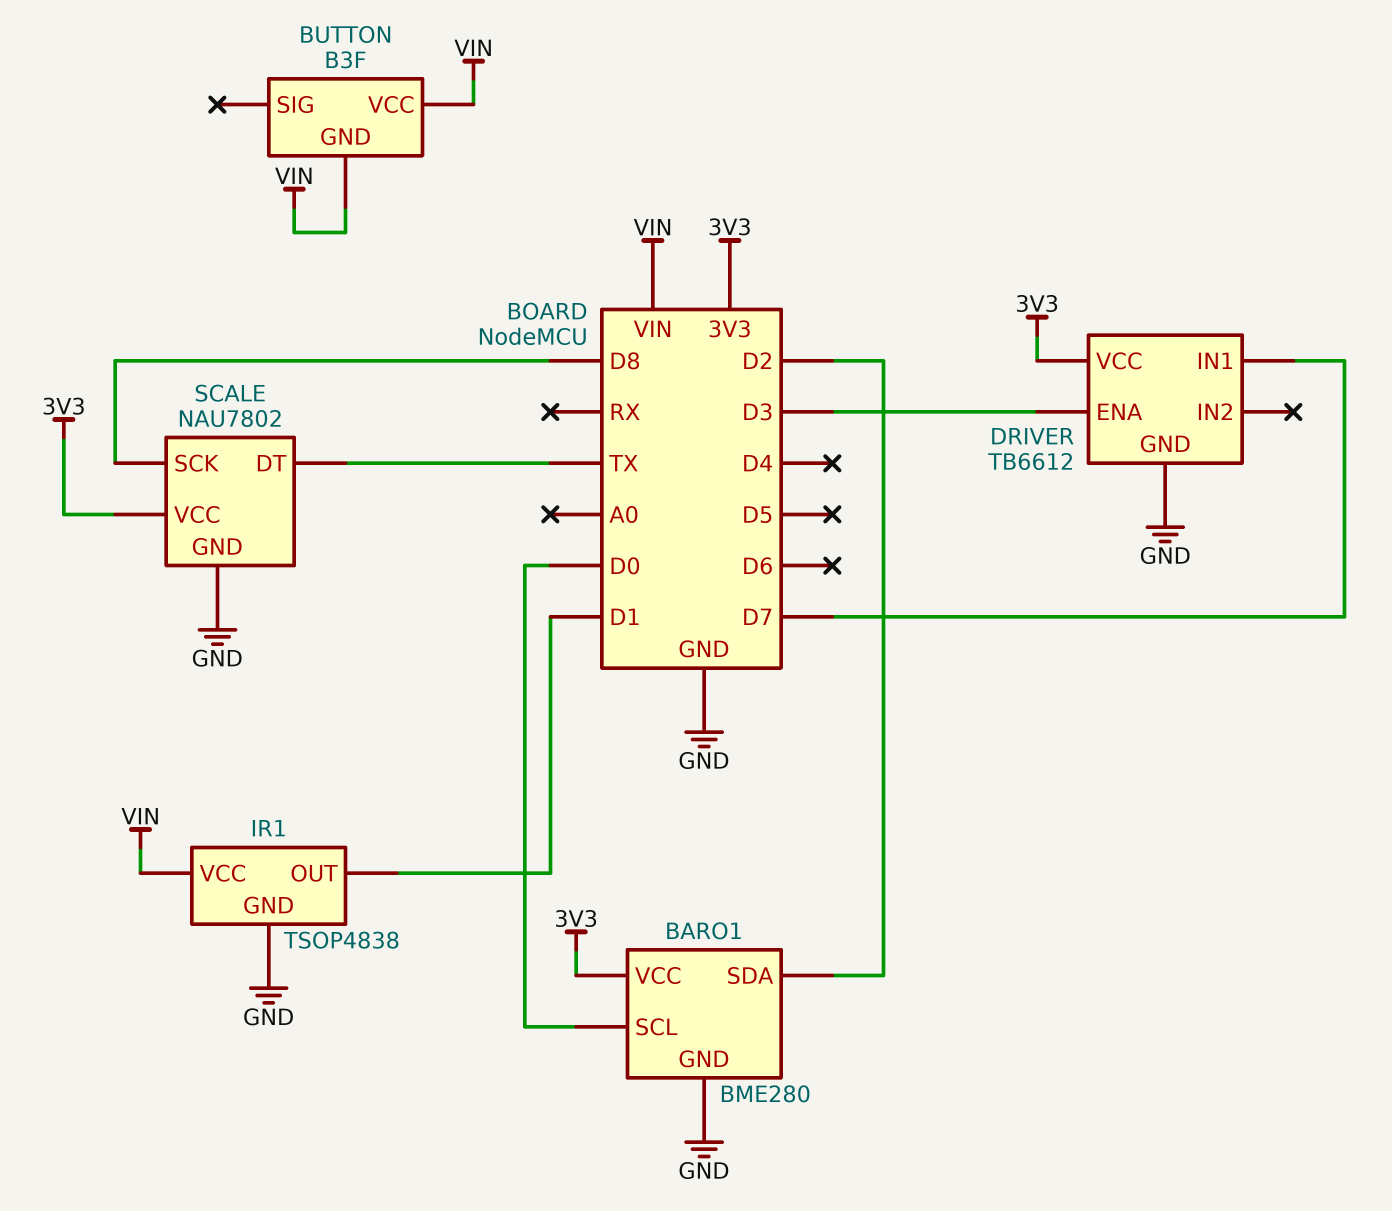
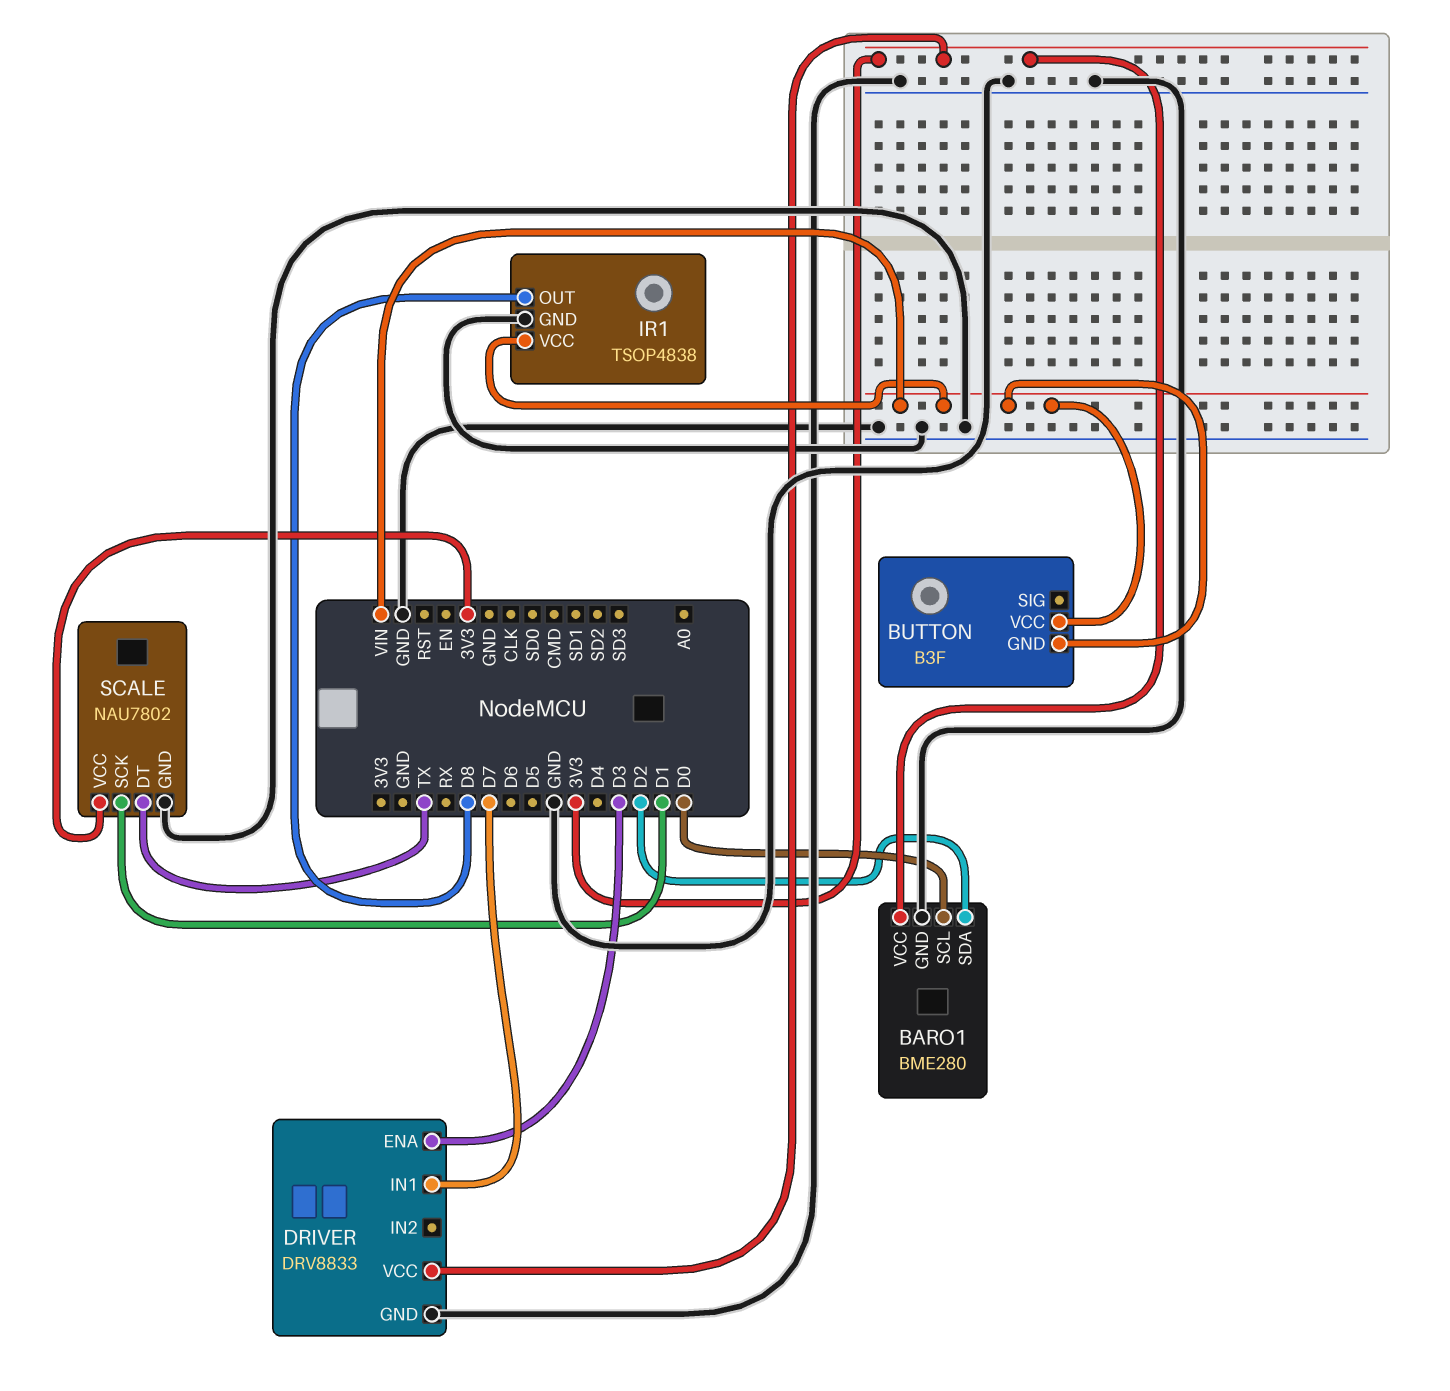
DRIVER: TB6612 -> DRV8833
IR1 pin OUT: D1 -> D8
SCALE pin SCK: D8 -> D1

